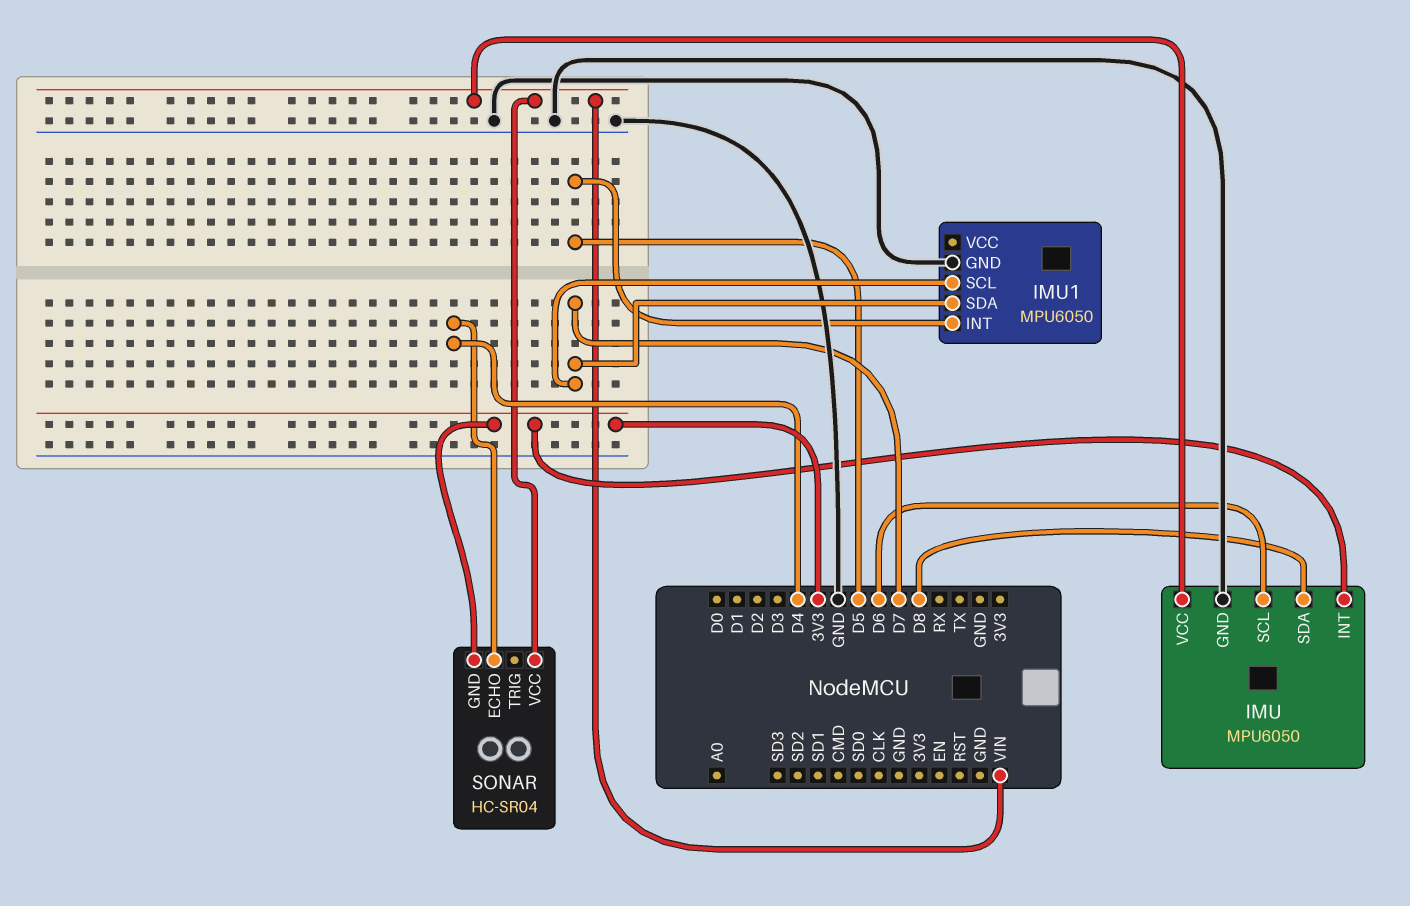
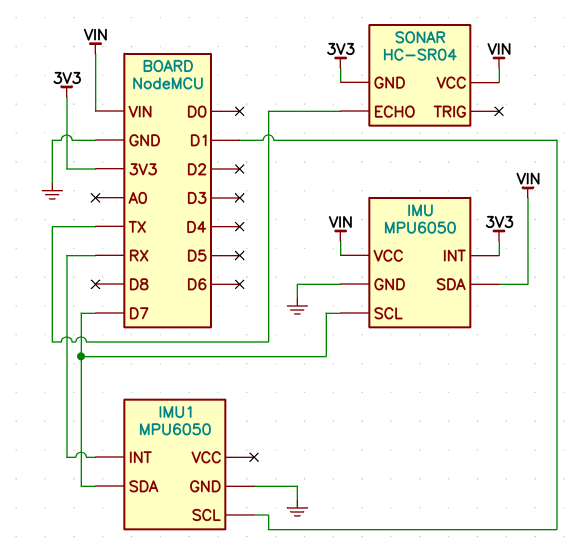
IMU pin SCL: D6 -> D7
IMU pin SDA: D8 -> VIN
IMU1 pin INT: D5 -> RX
IMU1 pin SCL: D7 -> D1
SONAR pin ECHO: D4 -> TX

